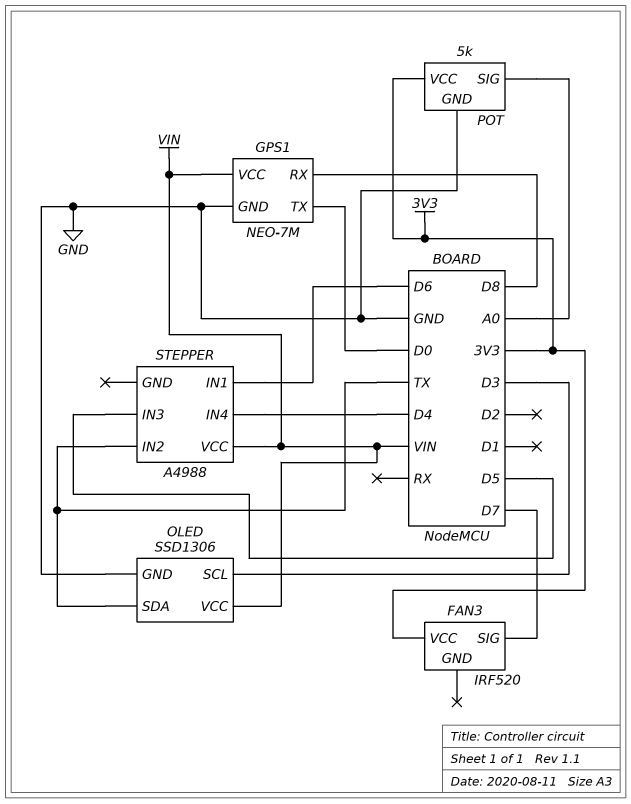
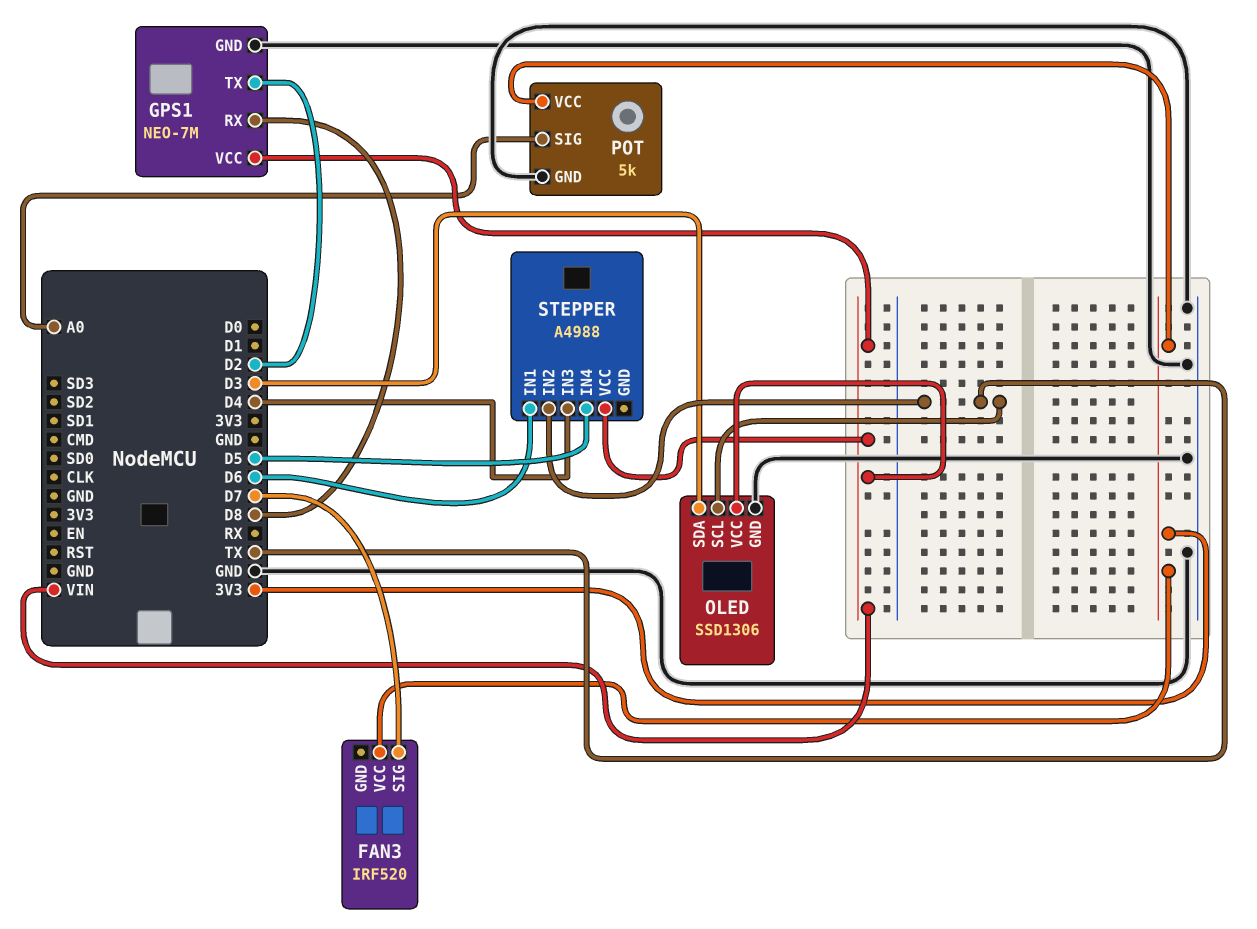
GPS1 pin TX: D0 -> D2
OLED pin SCL: D3 -> TX
OLED pin SDA: TX -> D3
STEPPER pin IN3: D5 -> D4
STEPPER pin IN4: D4 -> D5

